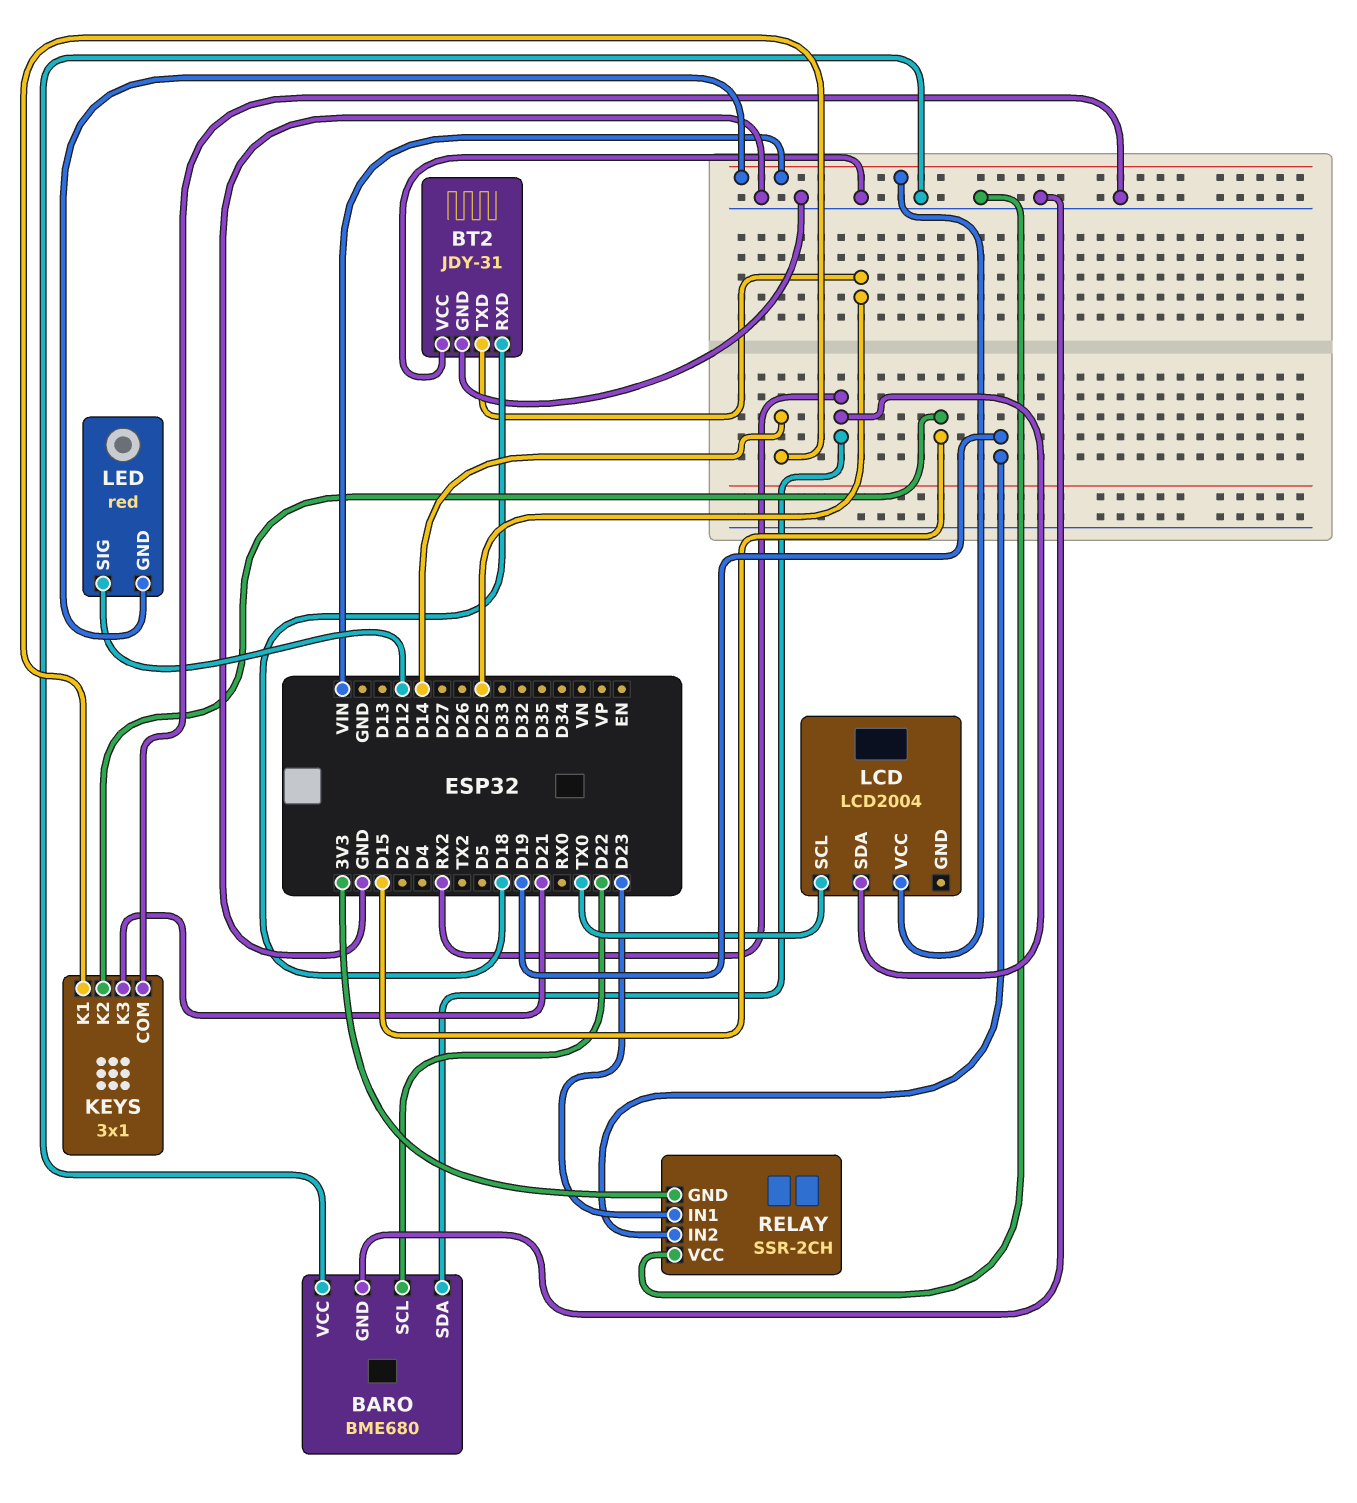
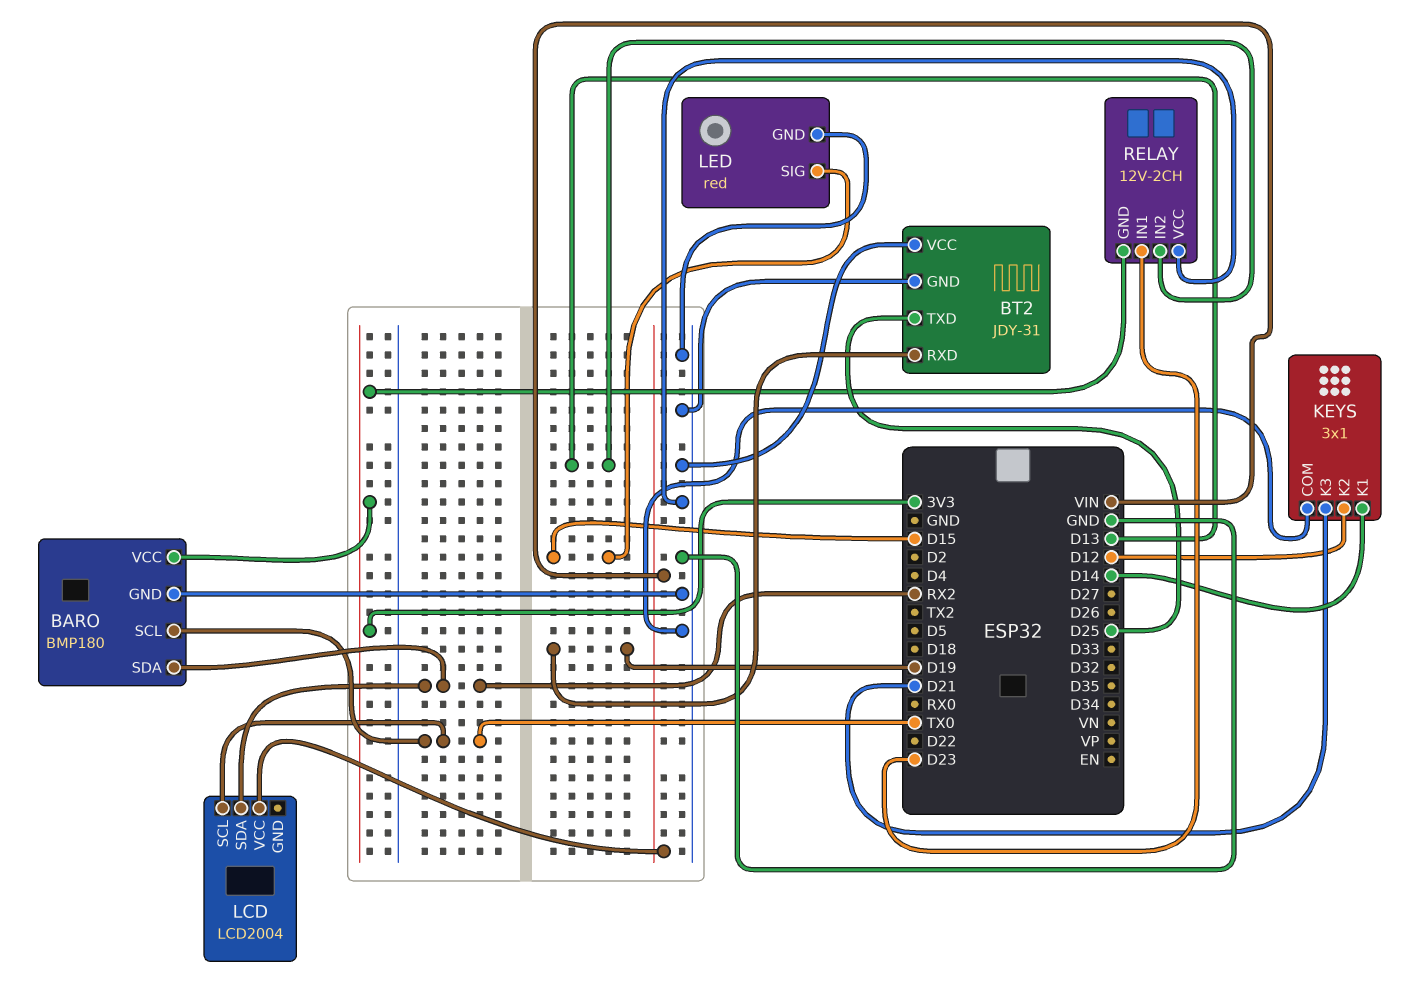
BARO: BME680 -> BMP180
BARO pin SCL: D22 -> TX0
BARO pin VCC: GND -> 3V3
BT2 pin RXD: D18 -> D19
KEYS pin K2: D15 -> D12
LED pin GND: VIN -> GND
LED pin SIG: D12 -> D15
RELAY: SSR-2CH -> 12V-2CH
RELAY pin IN2: D19 -> D13

